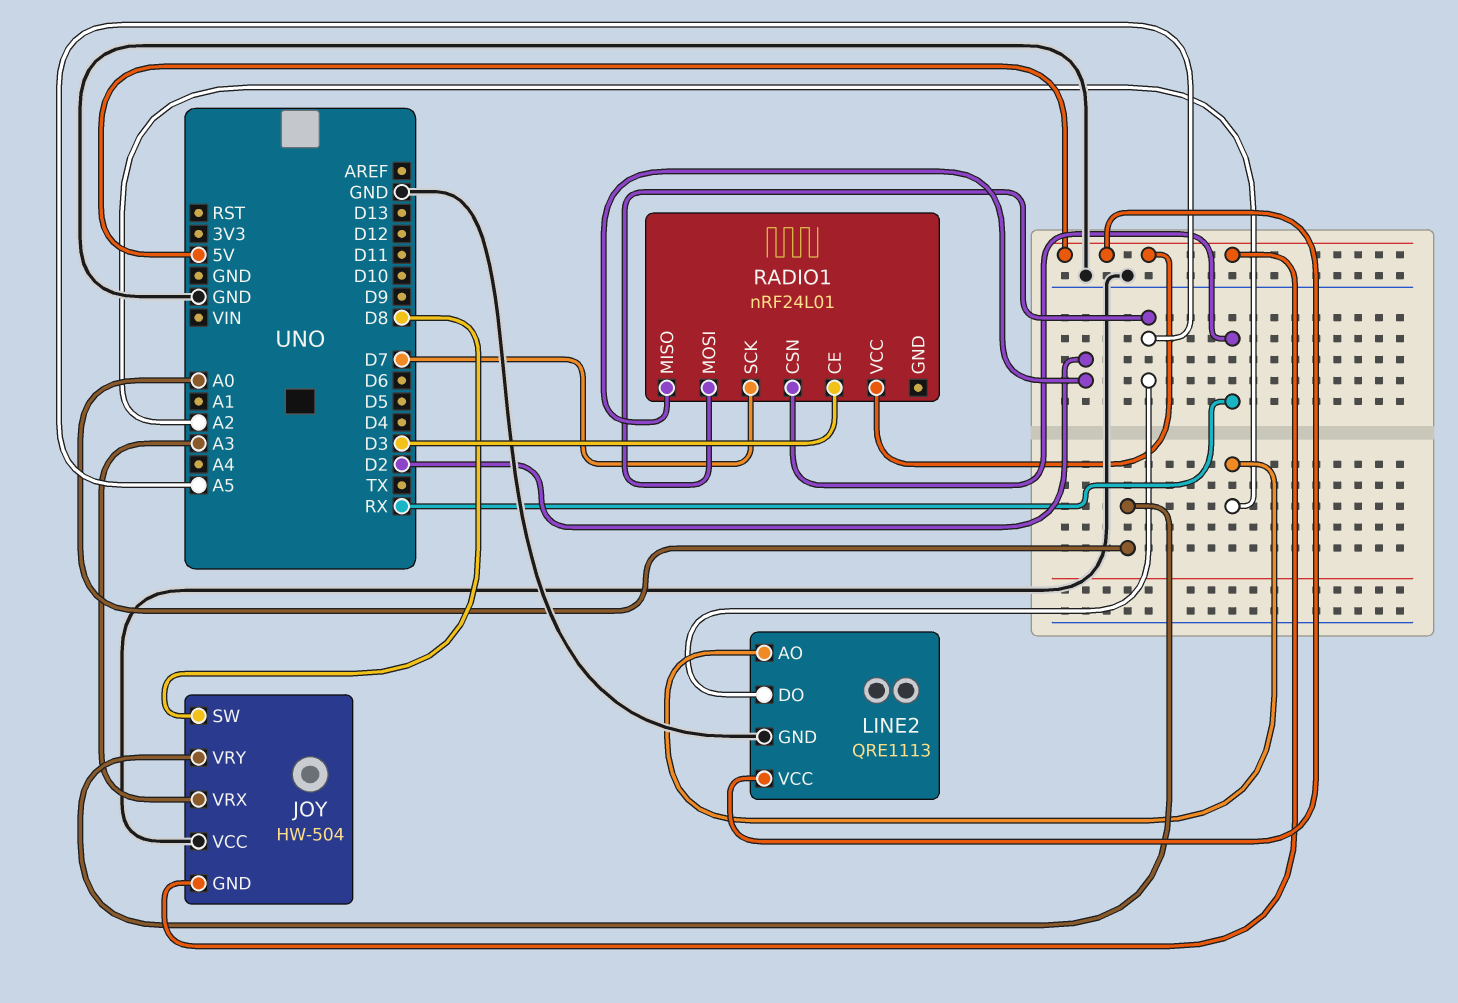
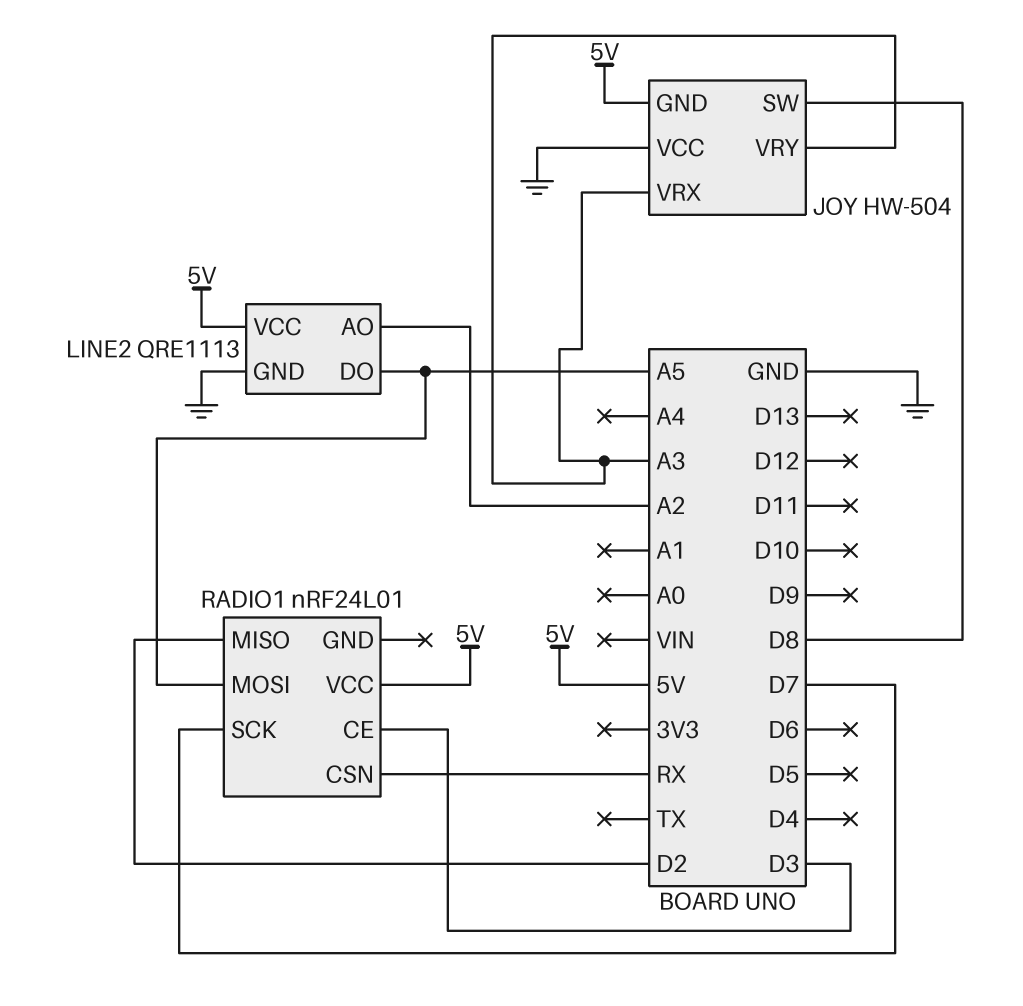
JOY pin VRY: A0 -> A3

